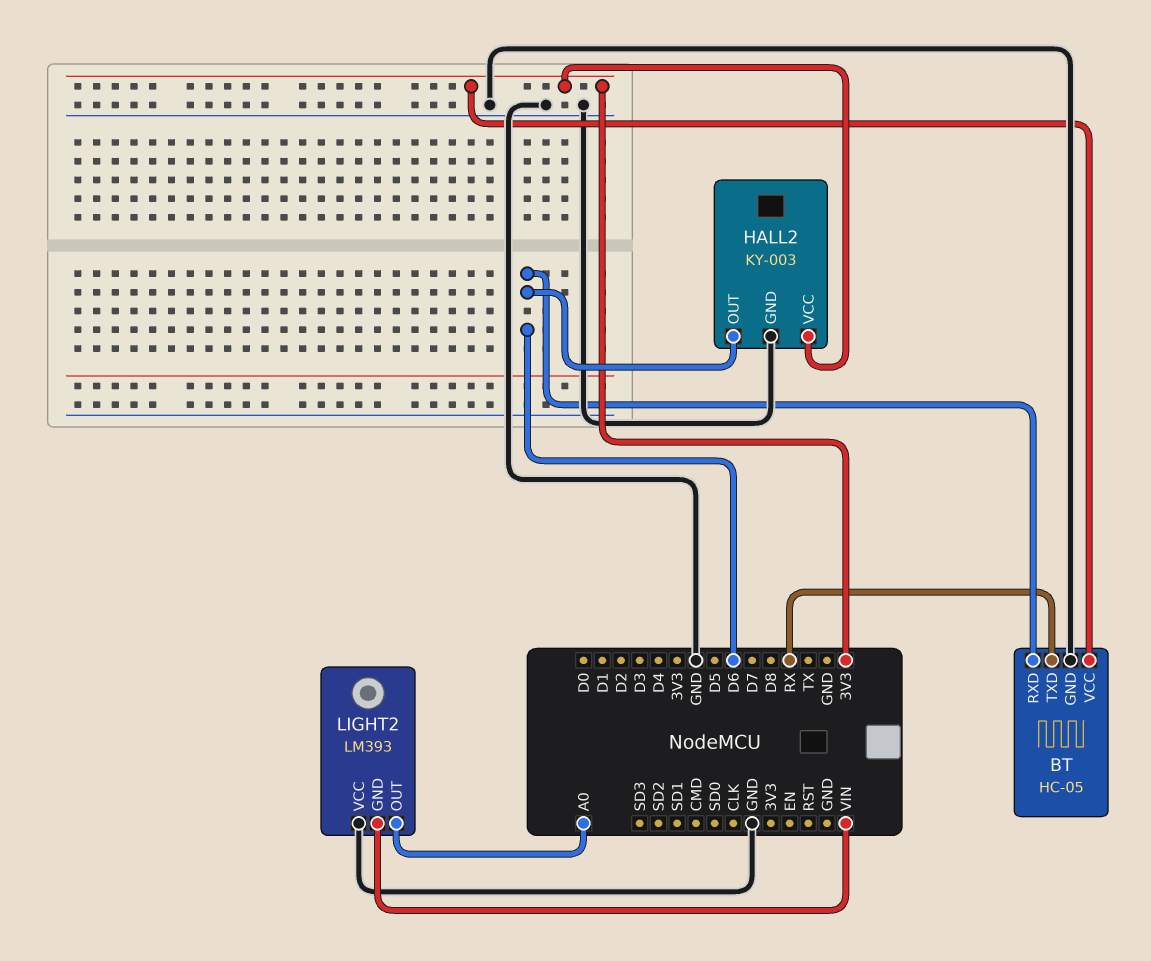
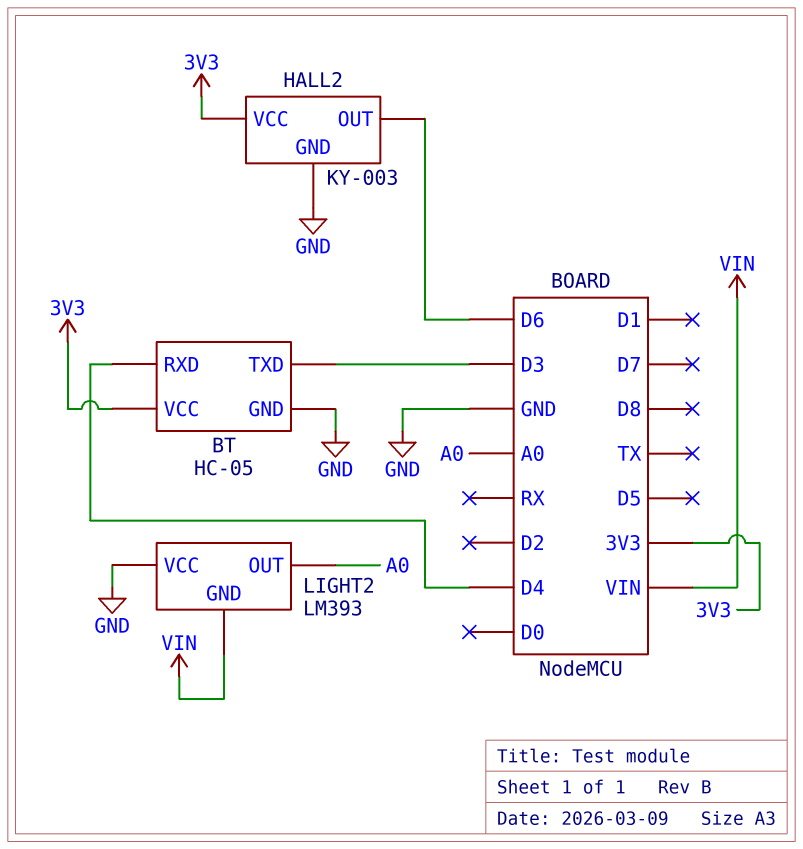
BT pin RXD: D6 -> D4
BT pin TXD: RX -> D3

